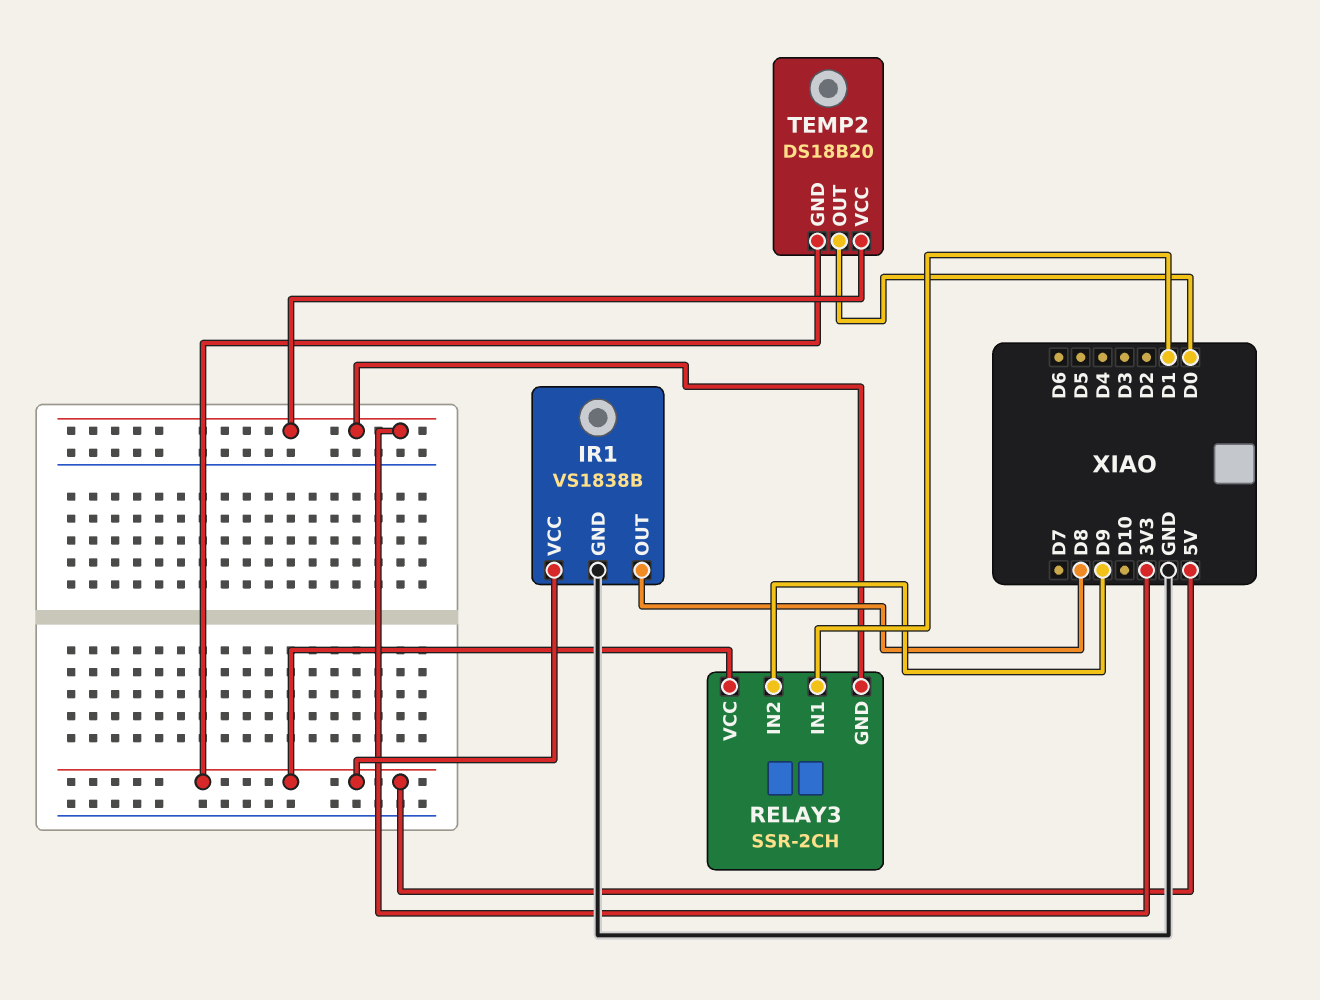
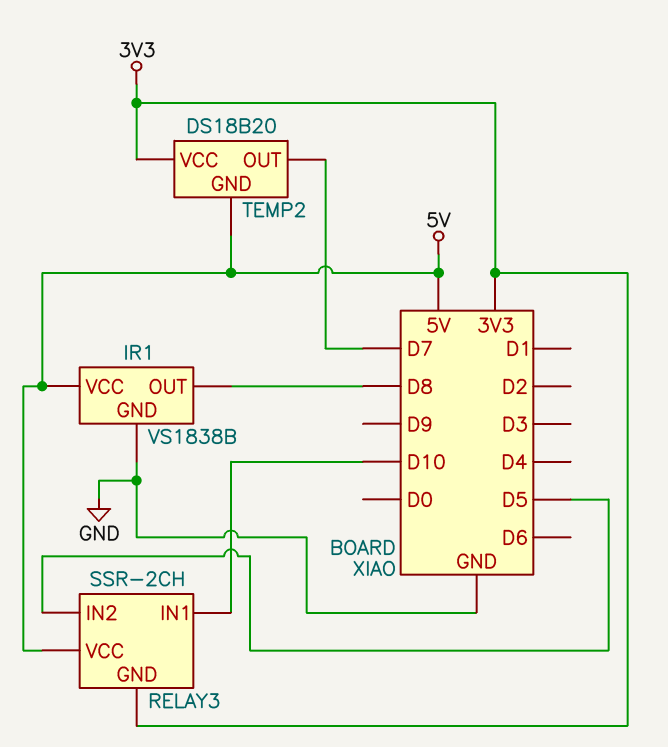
RELAY3 pin IN1: D1 -> D10
RELAY3 pin IN2: D9 -> D5
TEMP2 pin OUT: D0 -> D7

